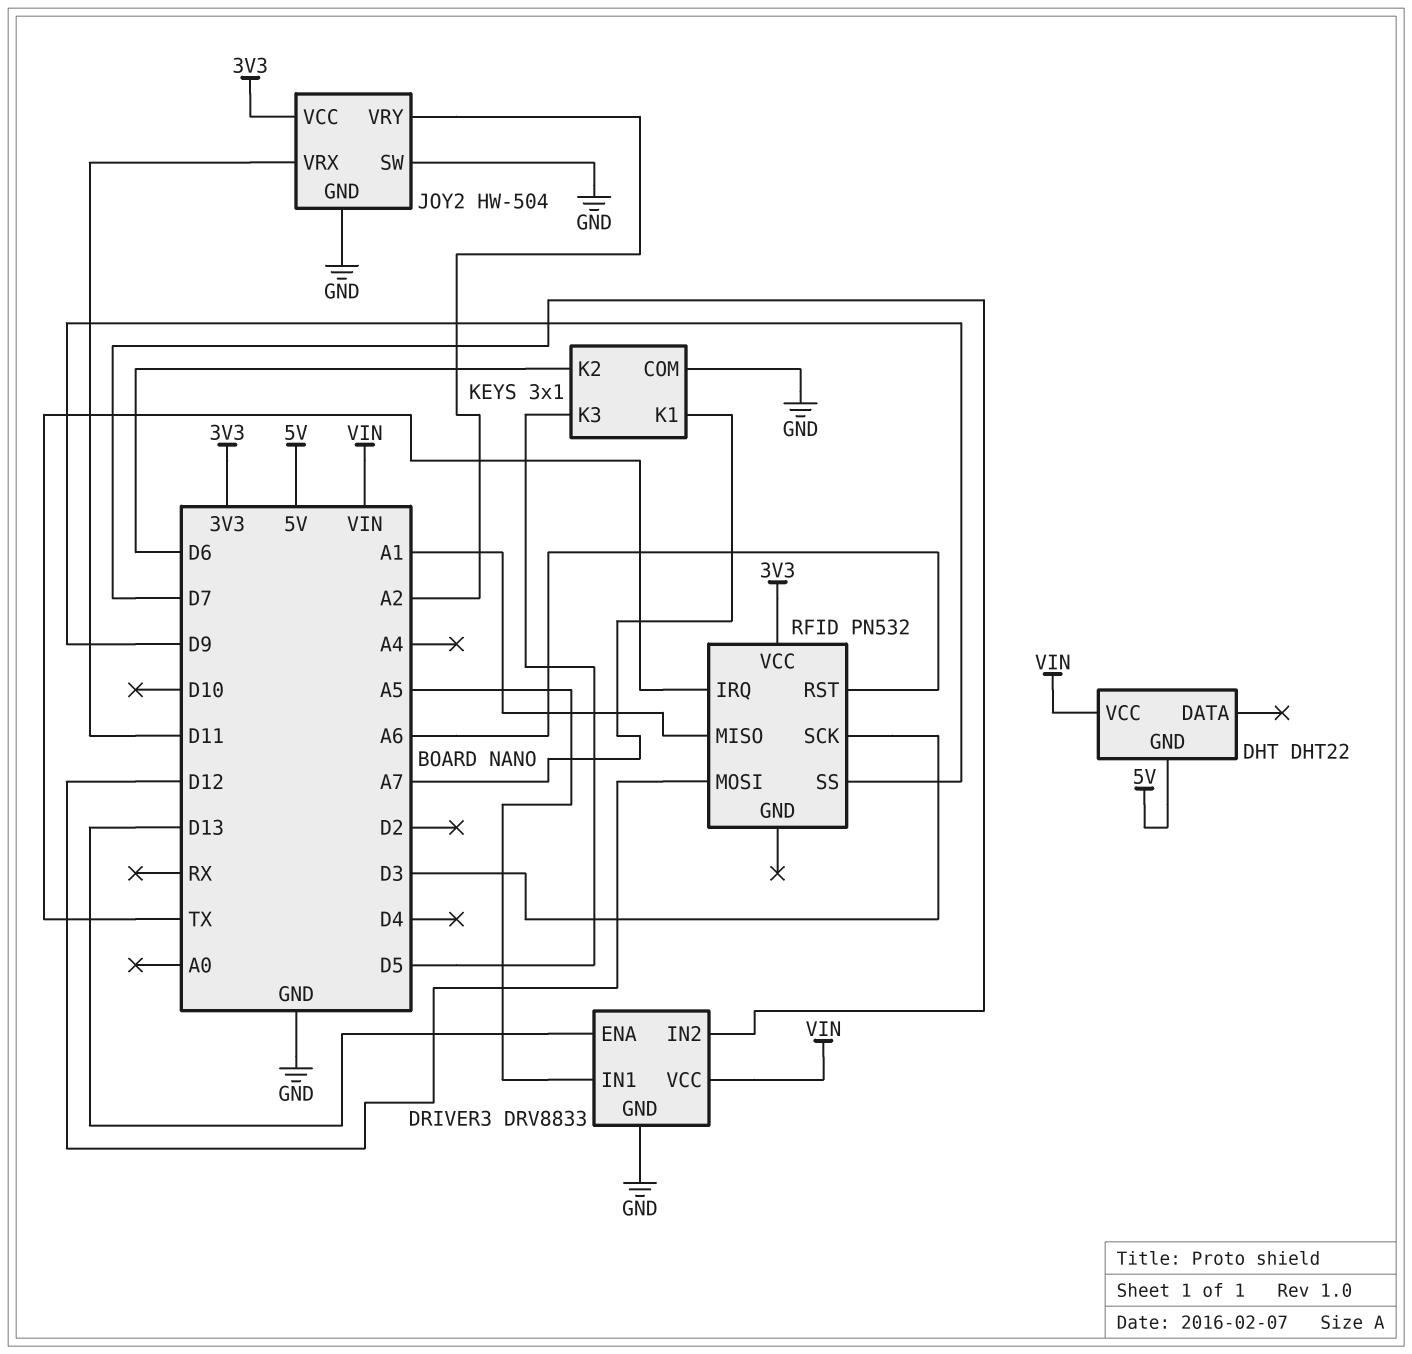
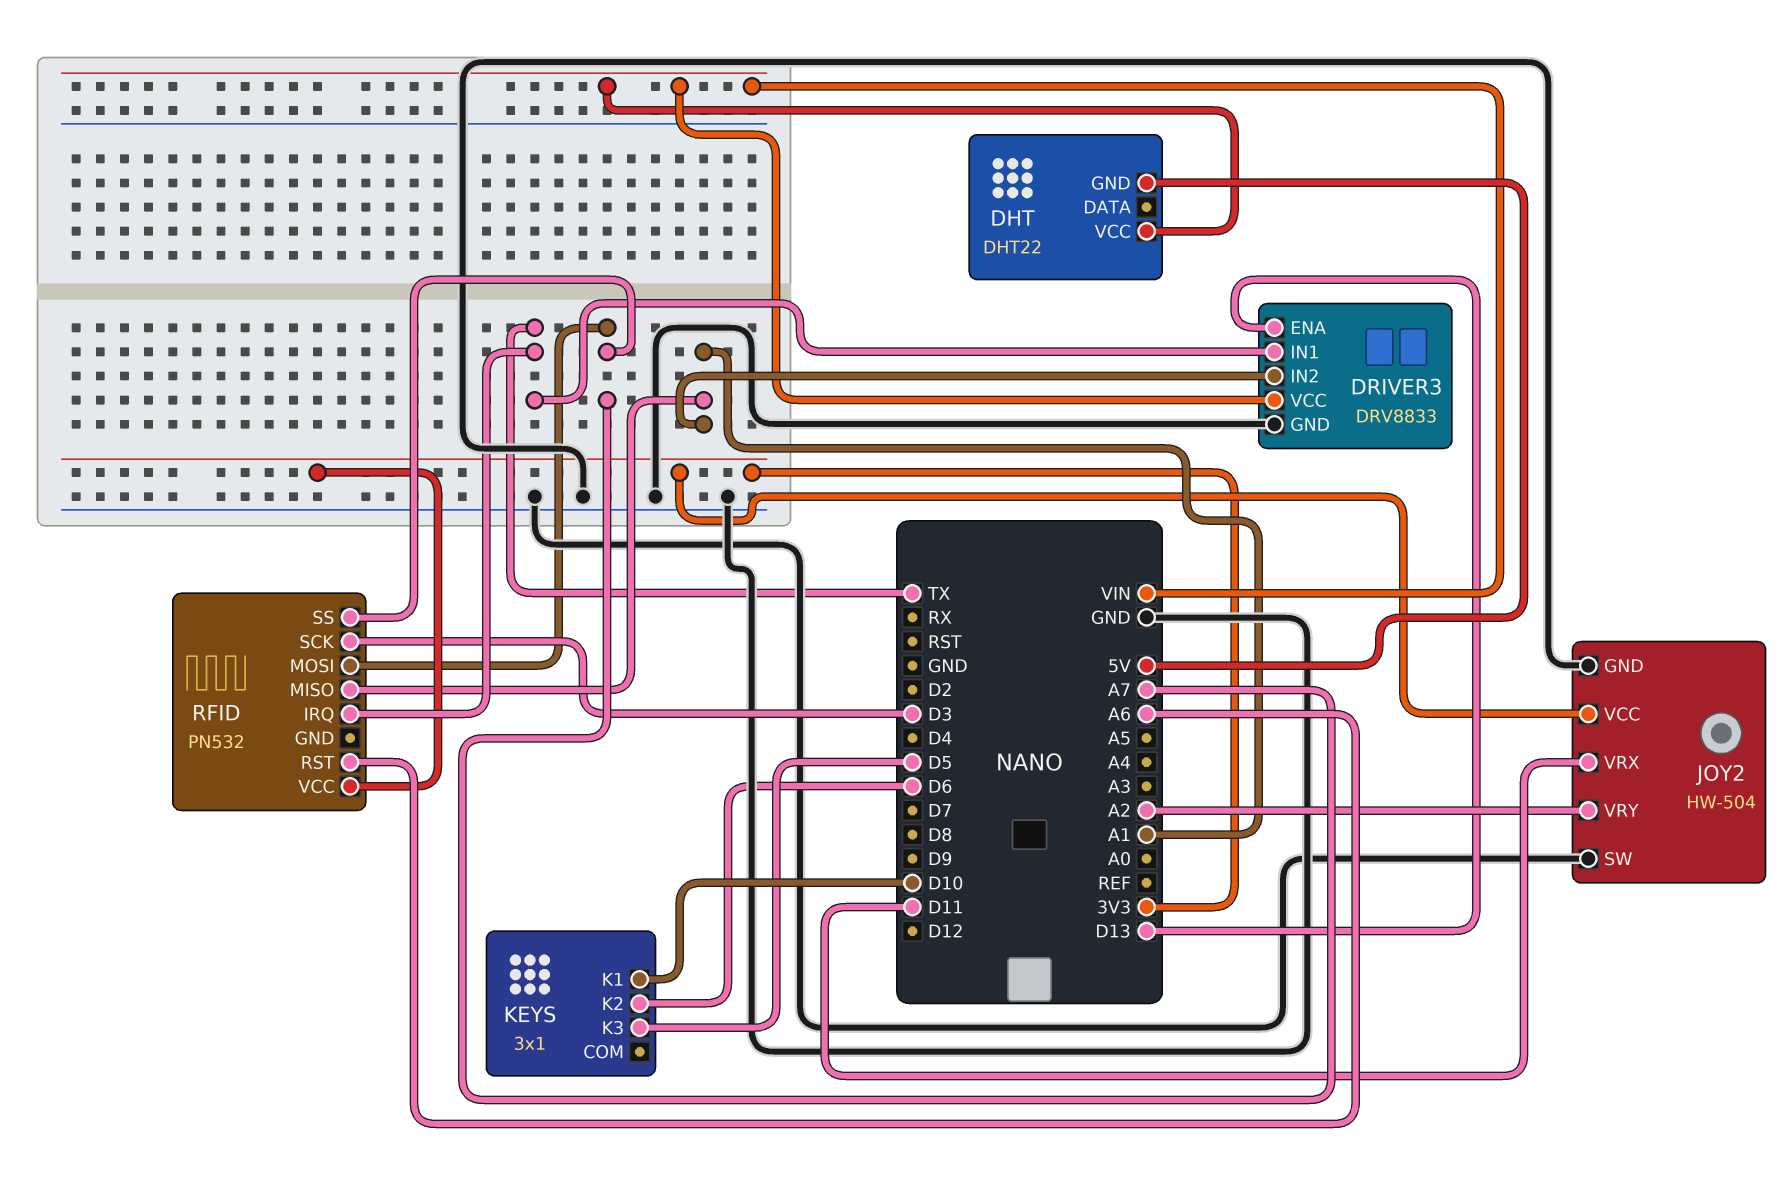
DRIVER3 pin IN1: A5 -> TX
DRIVER3 pin IN2: D7 -> A1
KEYS pin COM: GND -> none
KEYS pin K1: A7 -> D10
RFID pin MOSI: D12 -> A7
RFID pin SS: D9 -> A7

